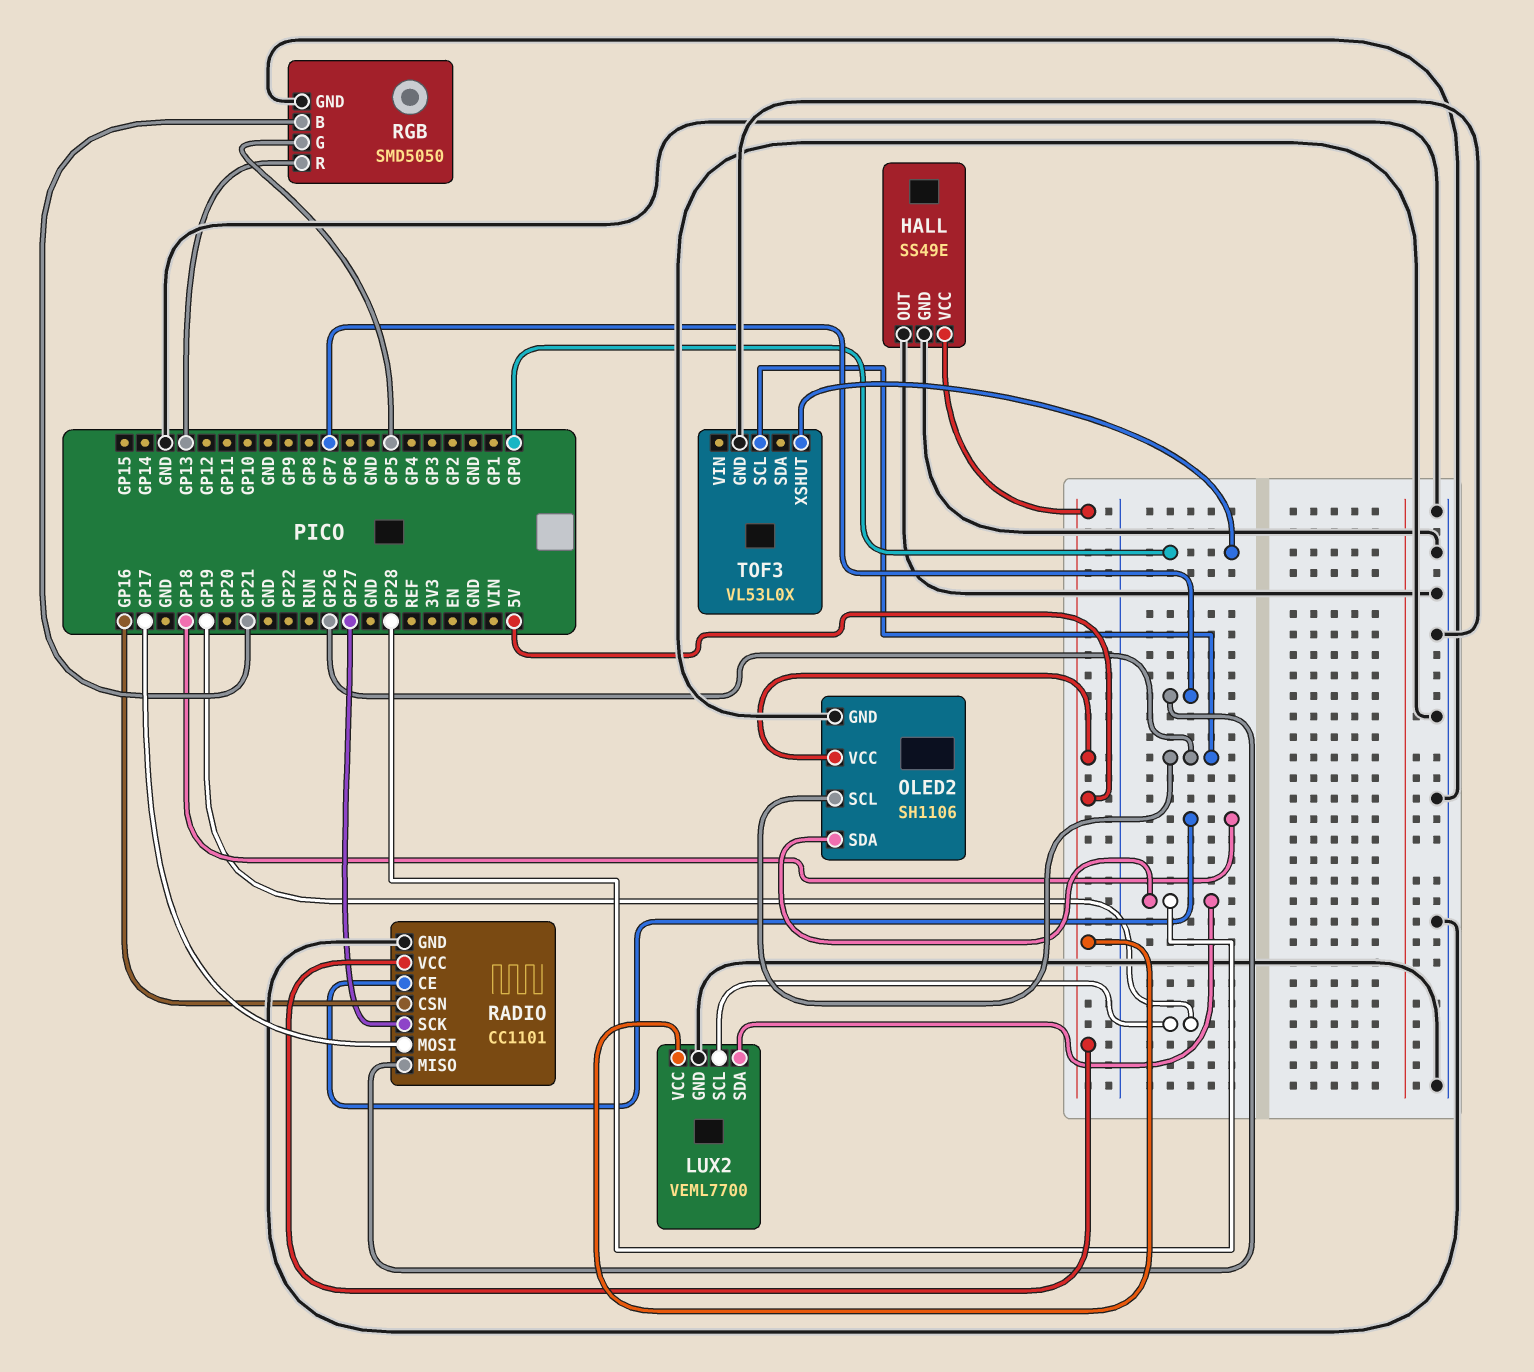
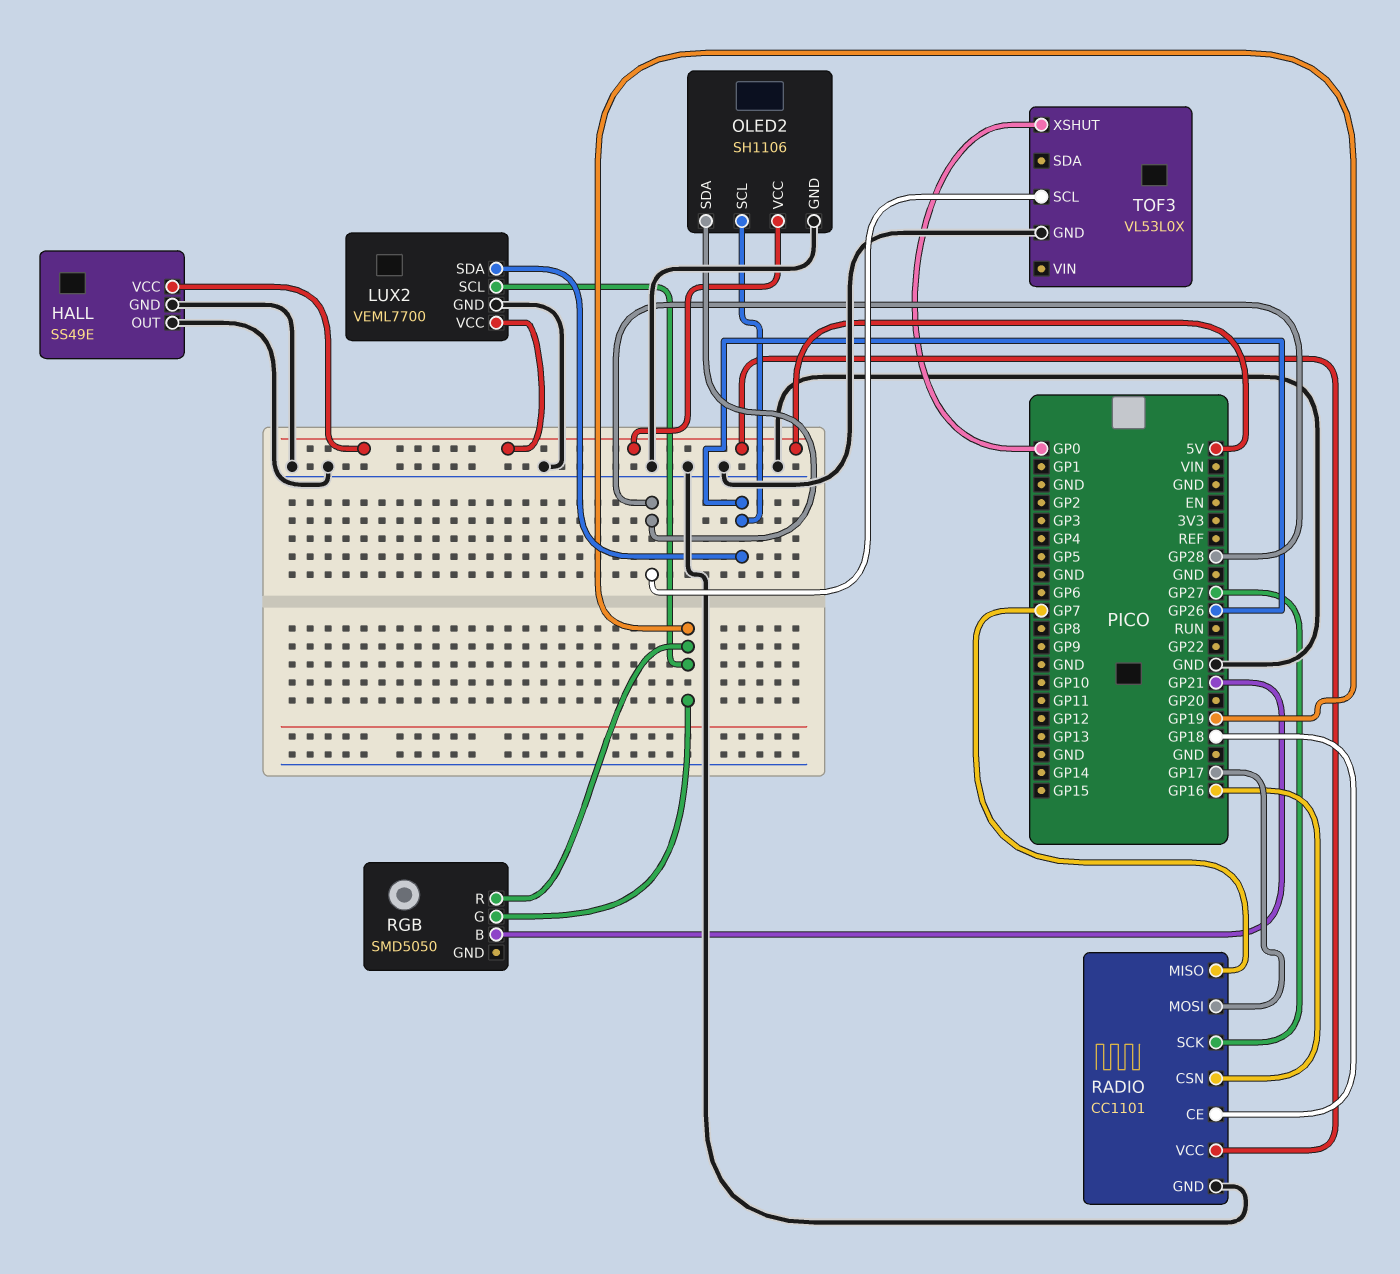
LUX2 pin SDA: GP28 -> GP26
RGB pin G: GP5 -> GP19
RGB pin GND: GND -> none
RGB pin R: GP13 -> GP19
TOF3 pin SCL: GP26 -> GP28

